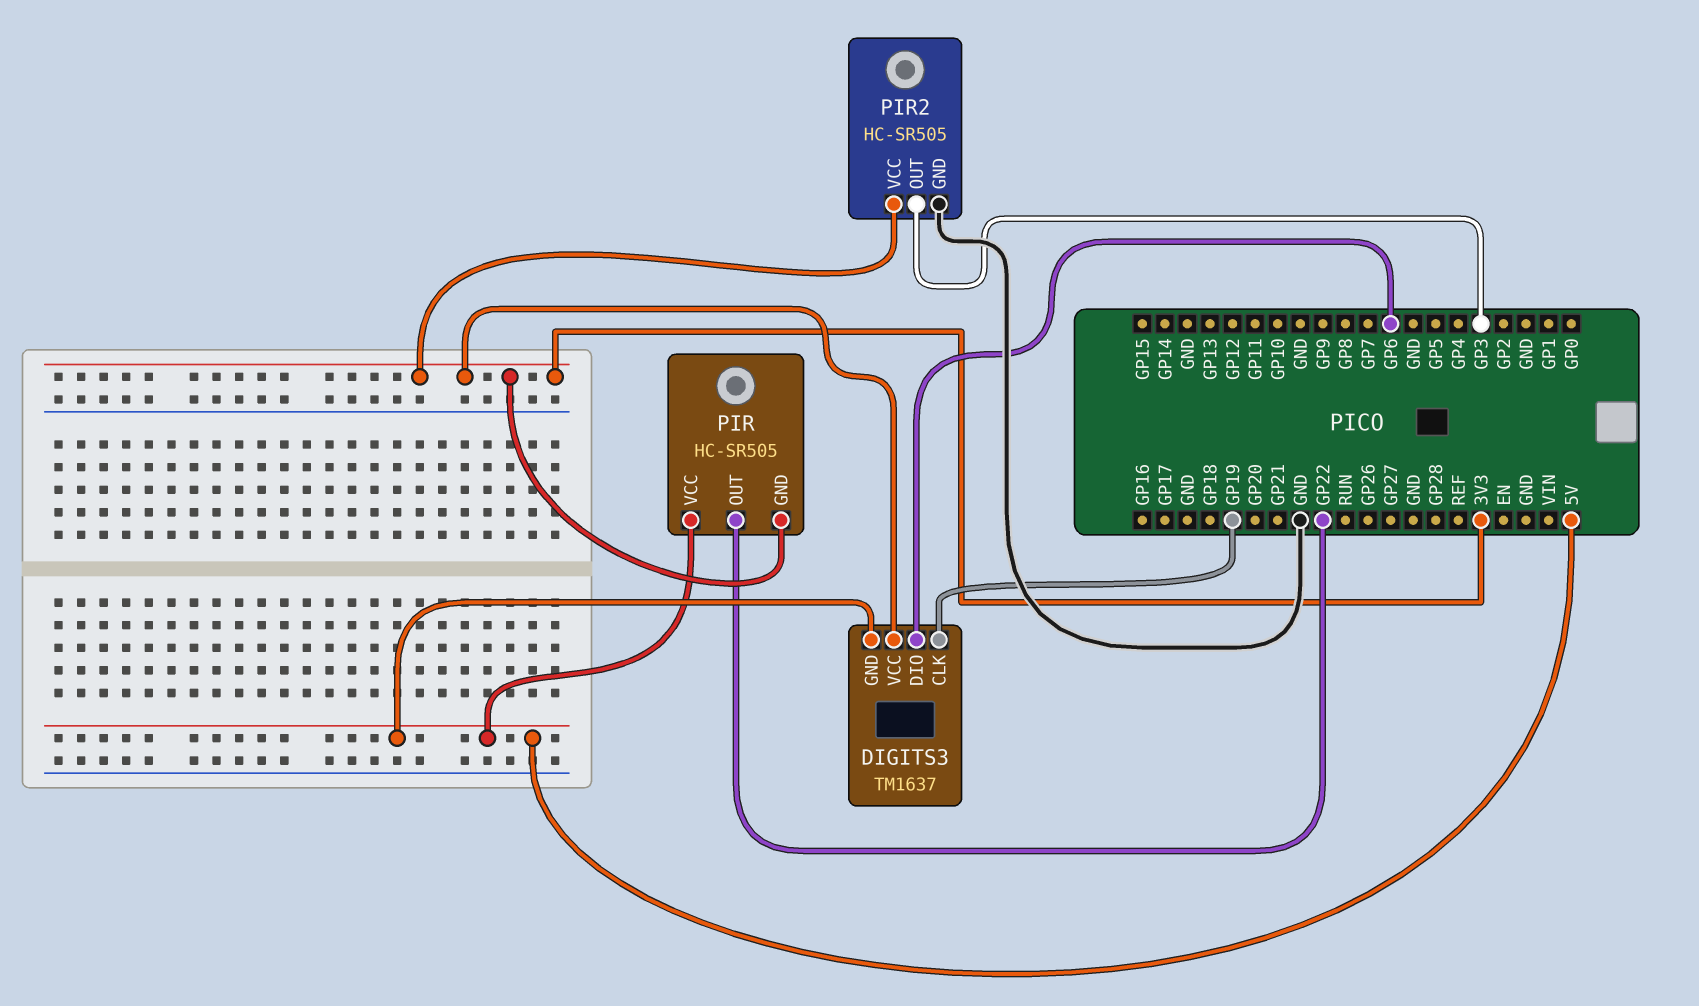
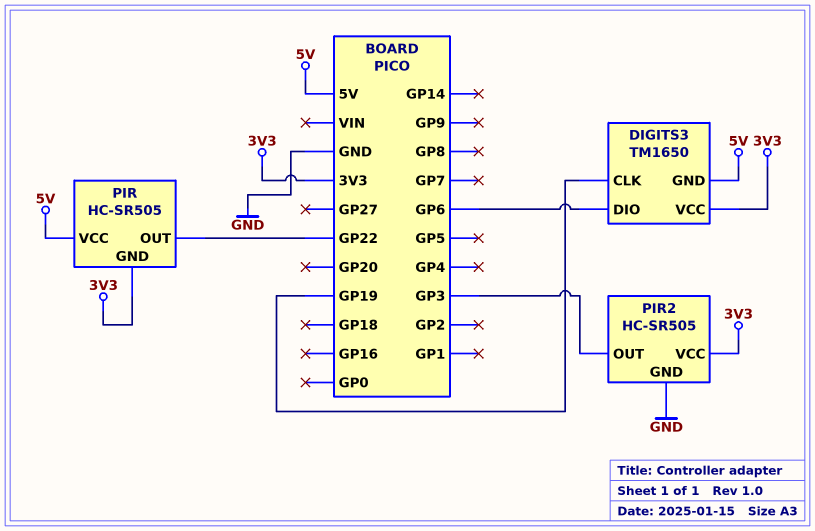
DIGITS3: TM1637 -> TM1650

